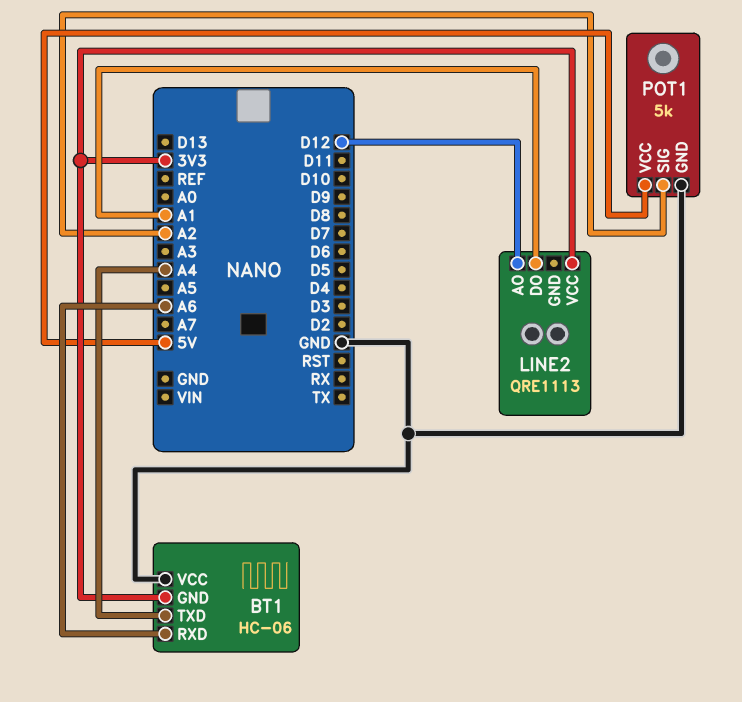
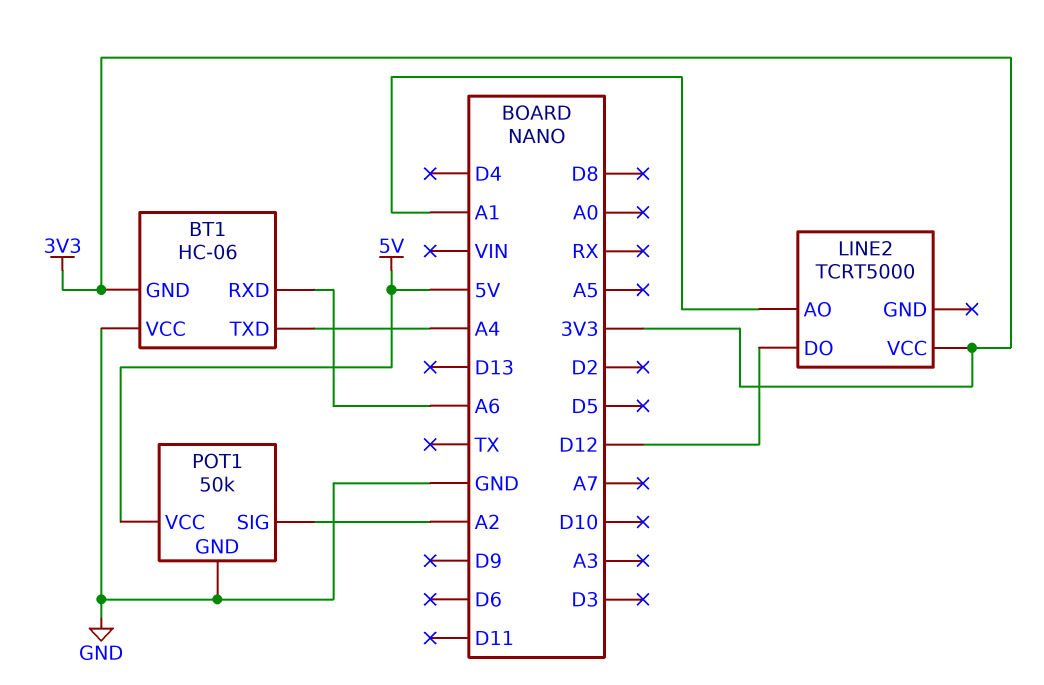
LINE2: QRE1113 -> TCRT5000
LINE2 pin AO: D12 -> A1
LINE2 pin DO: A1 -> D12
POT1: 5k -> 50k

